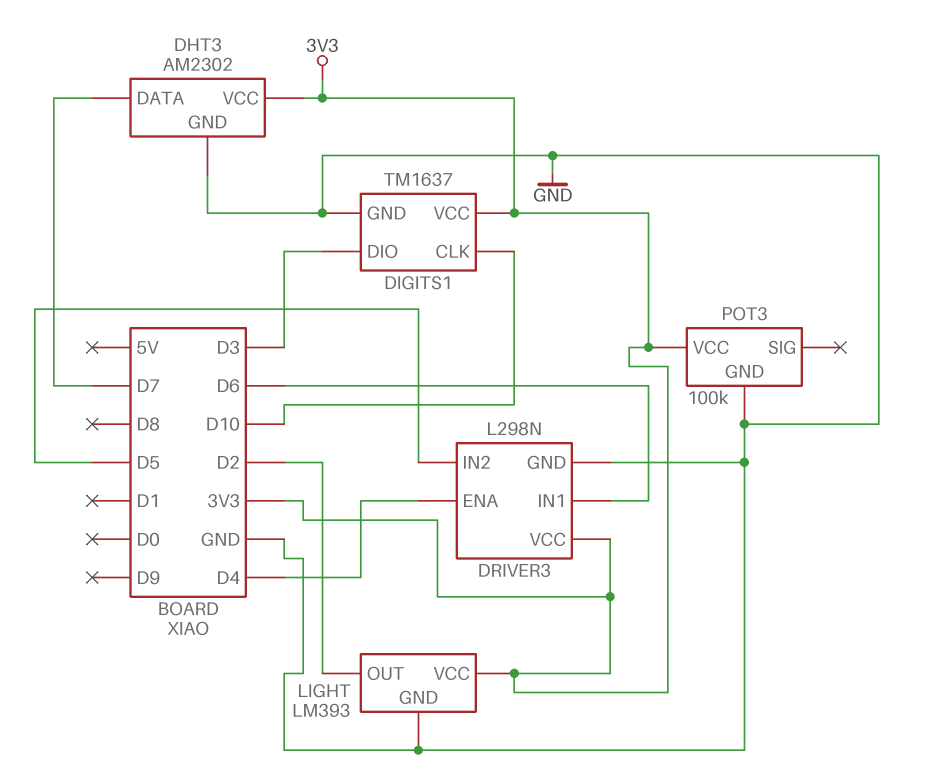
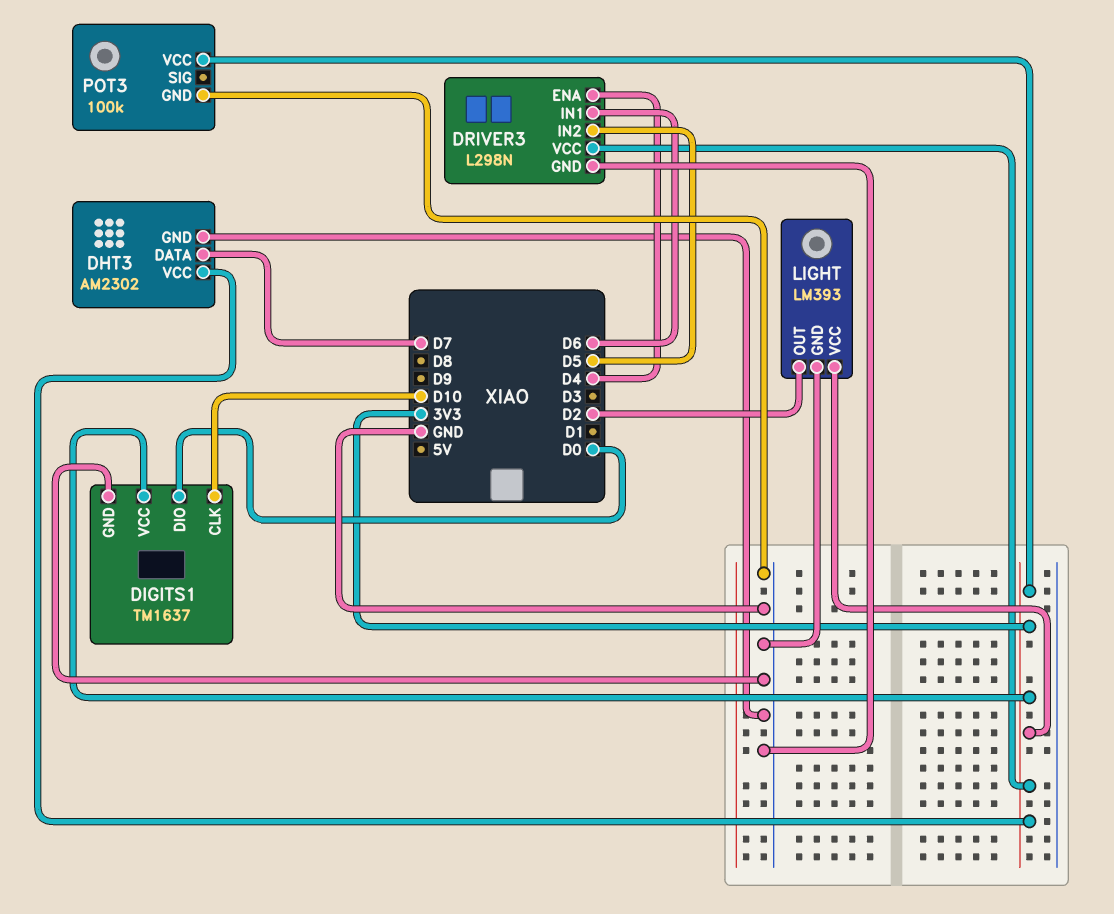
DIGITS1 pin DIO: D3 -> D0

